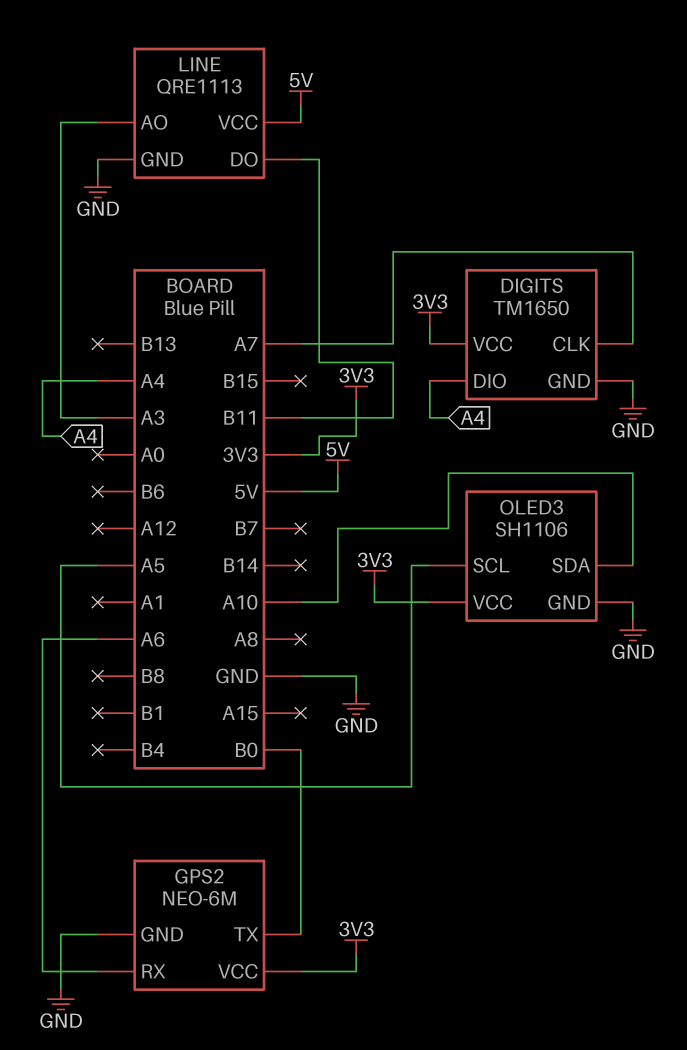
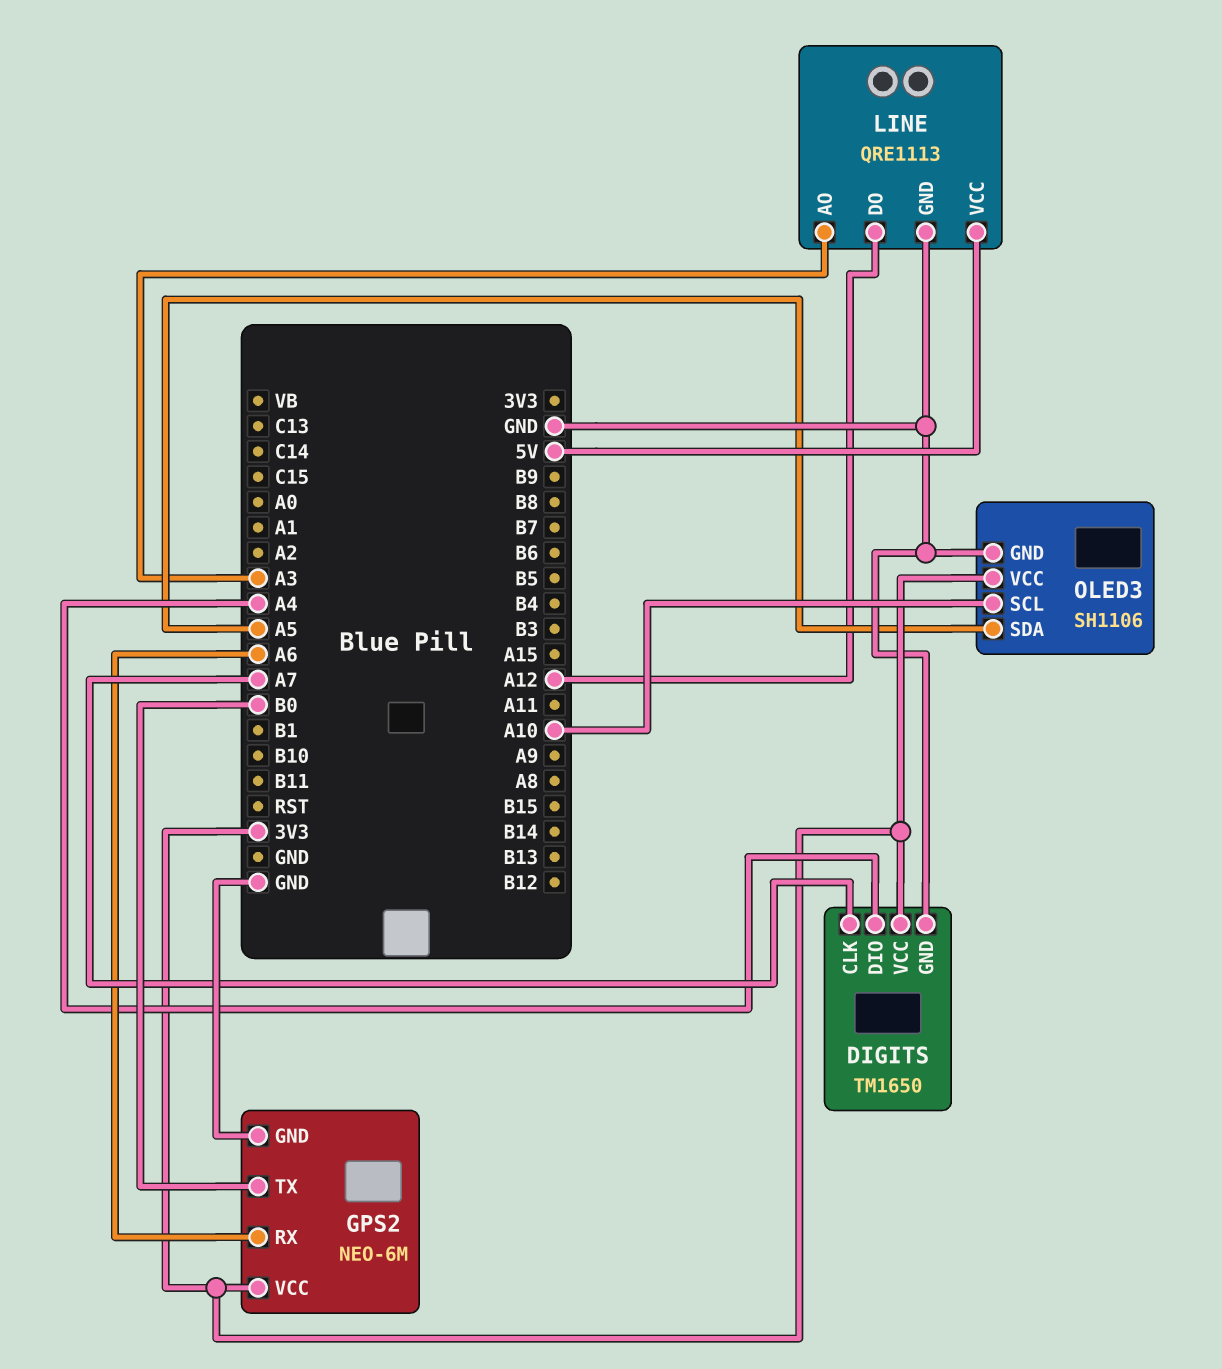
LINE pin DO: B11 -> A12
OLED3 pin SCL: A5 -> A10
OLED3 pin SDA: A10 -> A5

